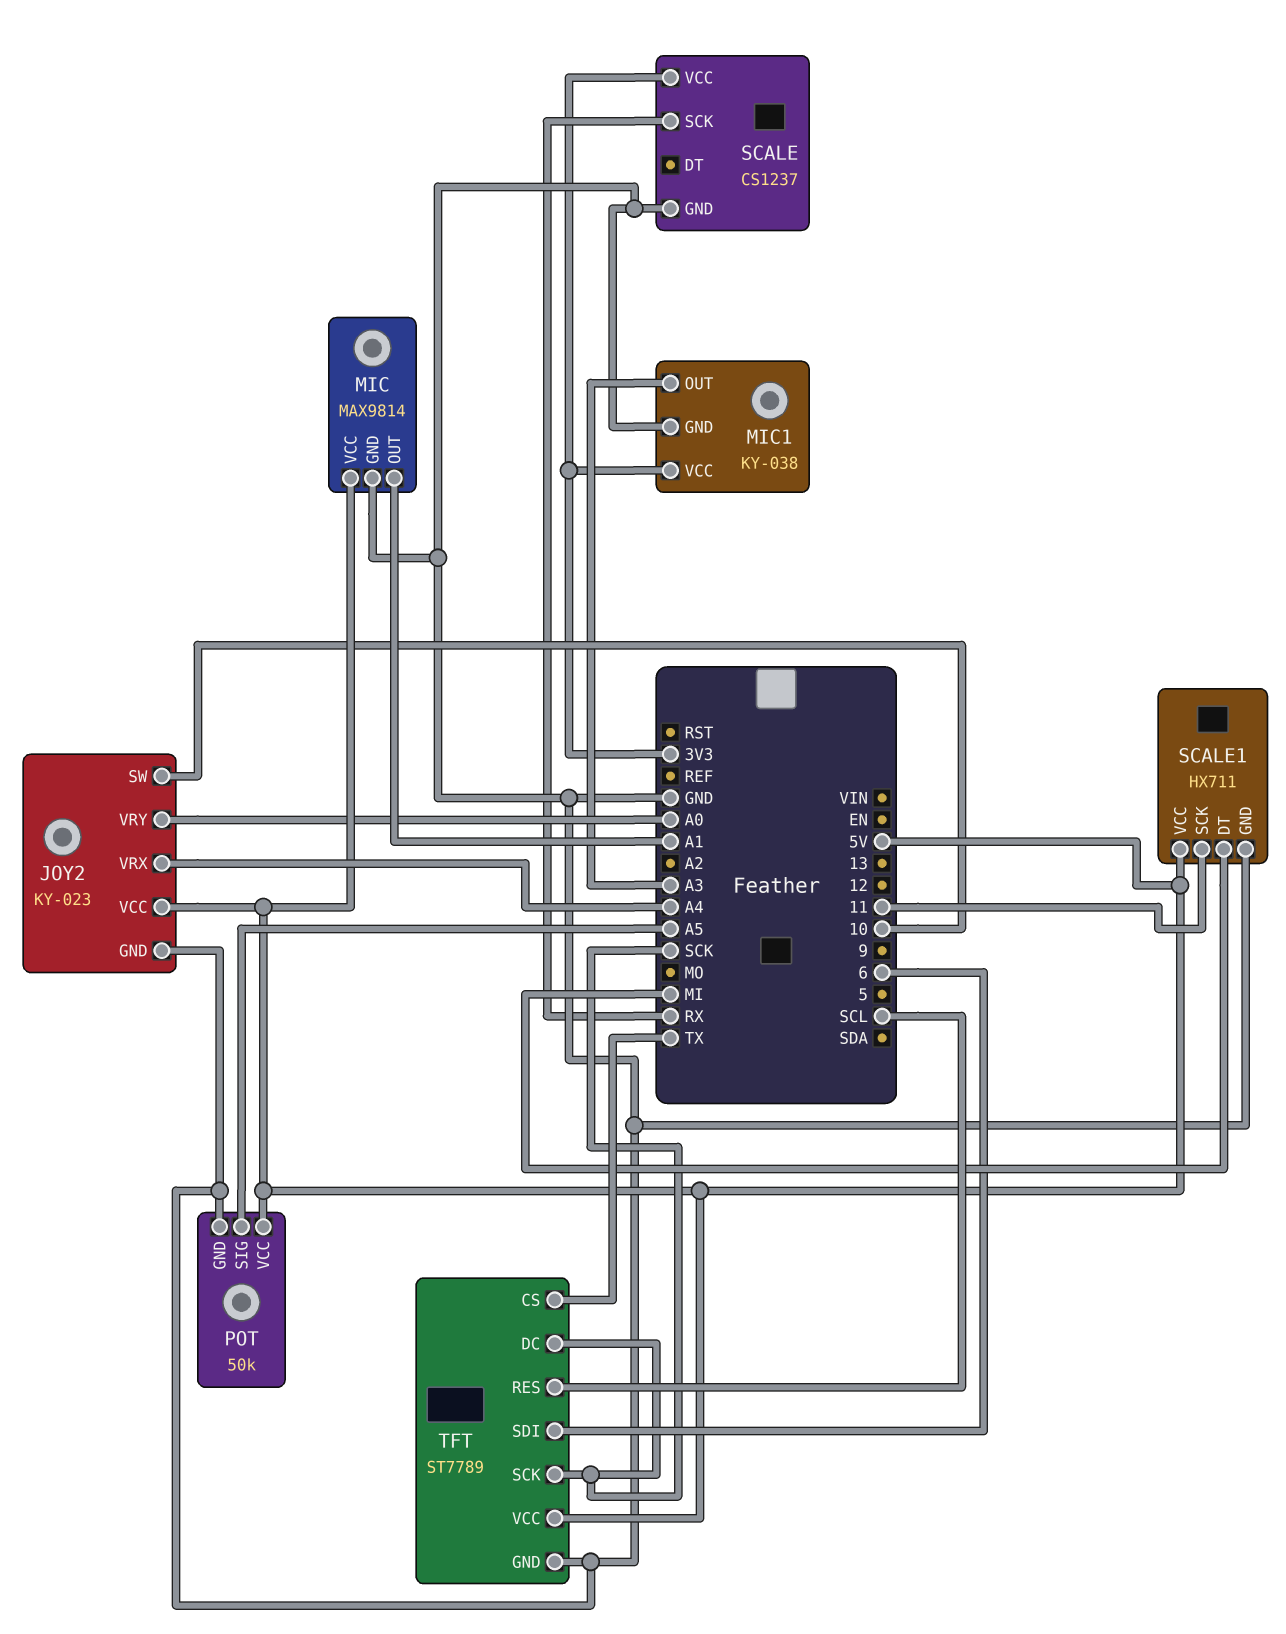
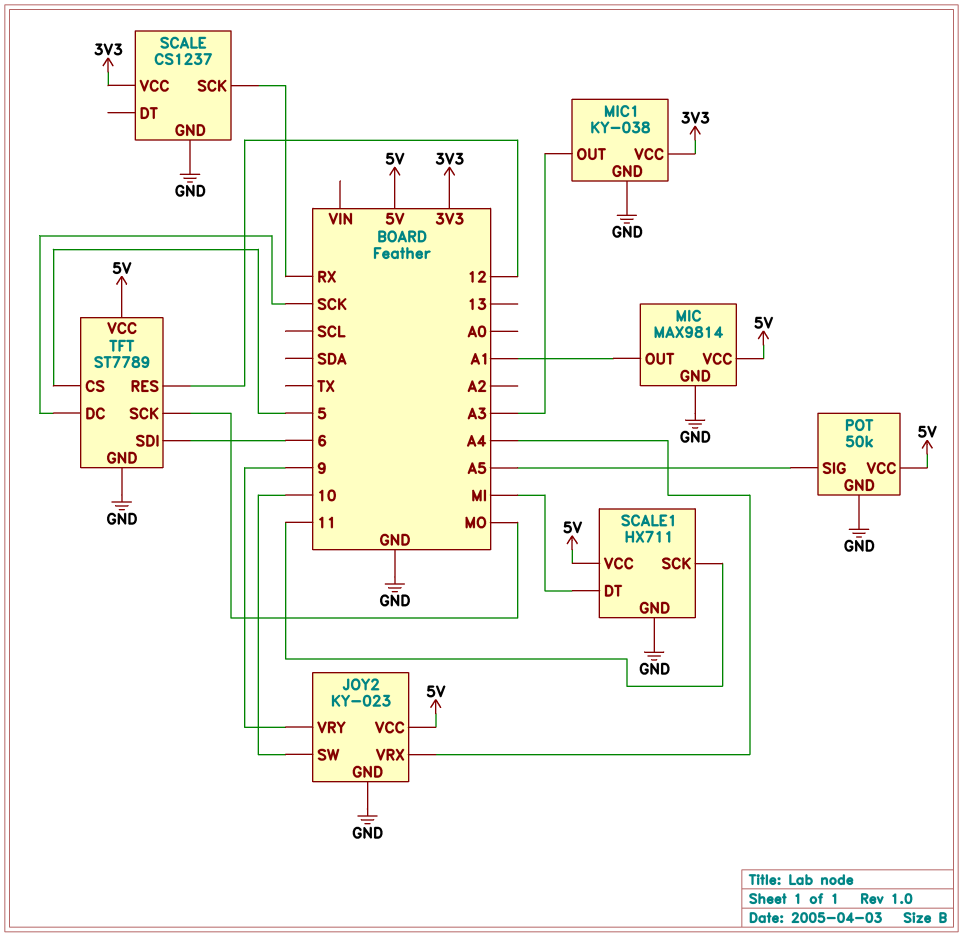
JOY2 pin VRY: A0 -> 9
TFT pin CS: TX -> 5
TFT pin RES: SCL -> 12
TFT pin SCK: SCK -> MO

